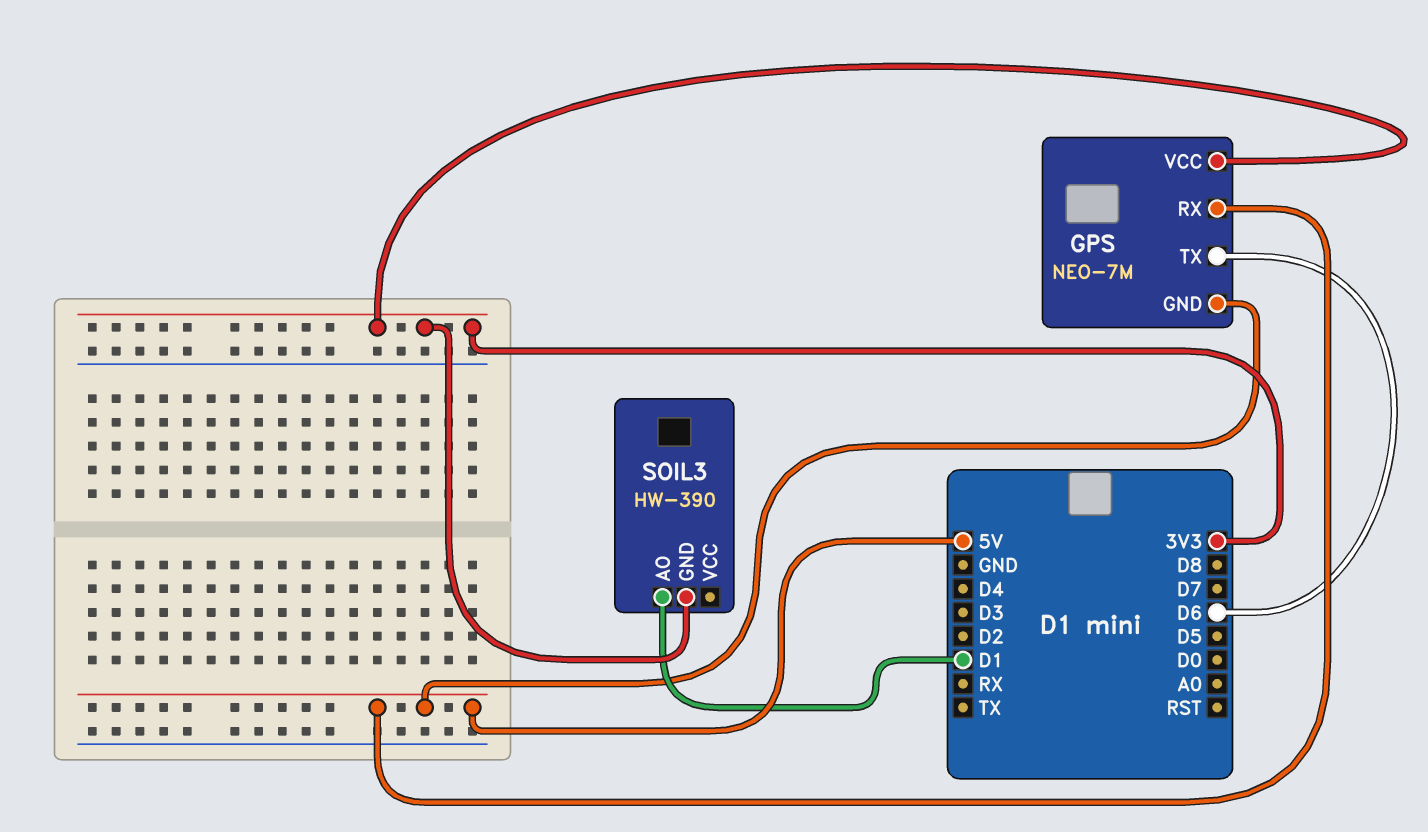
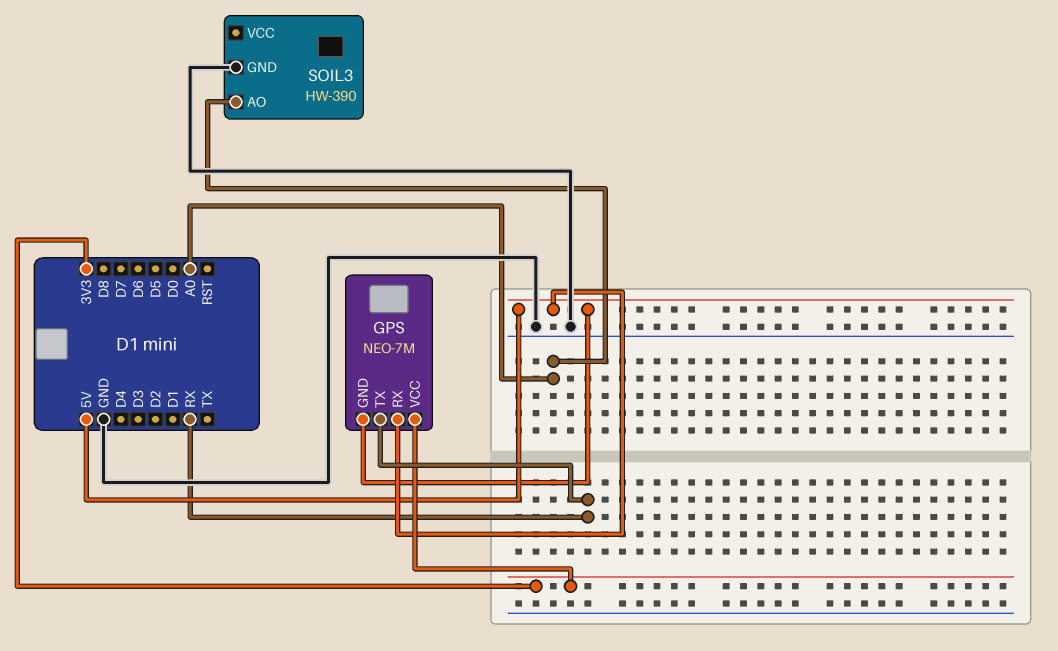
GPS pin TX: D6 -> RX
SOIL3 pin AO: D1 -> A0
SOIL3 pin GND: 3V3 -> GND

